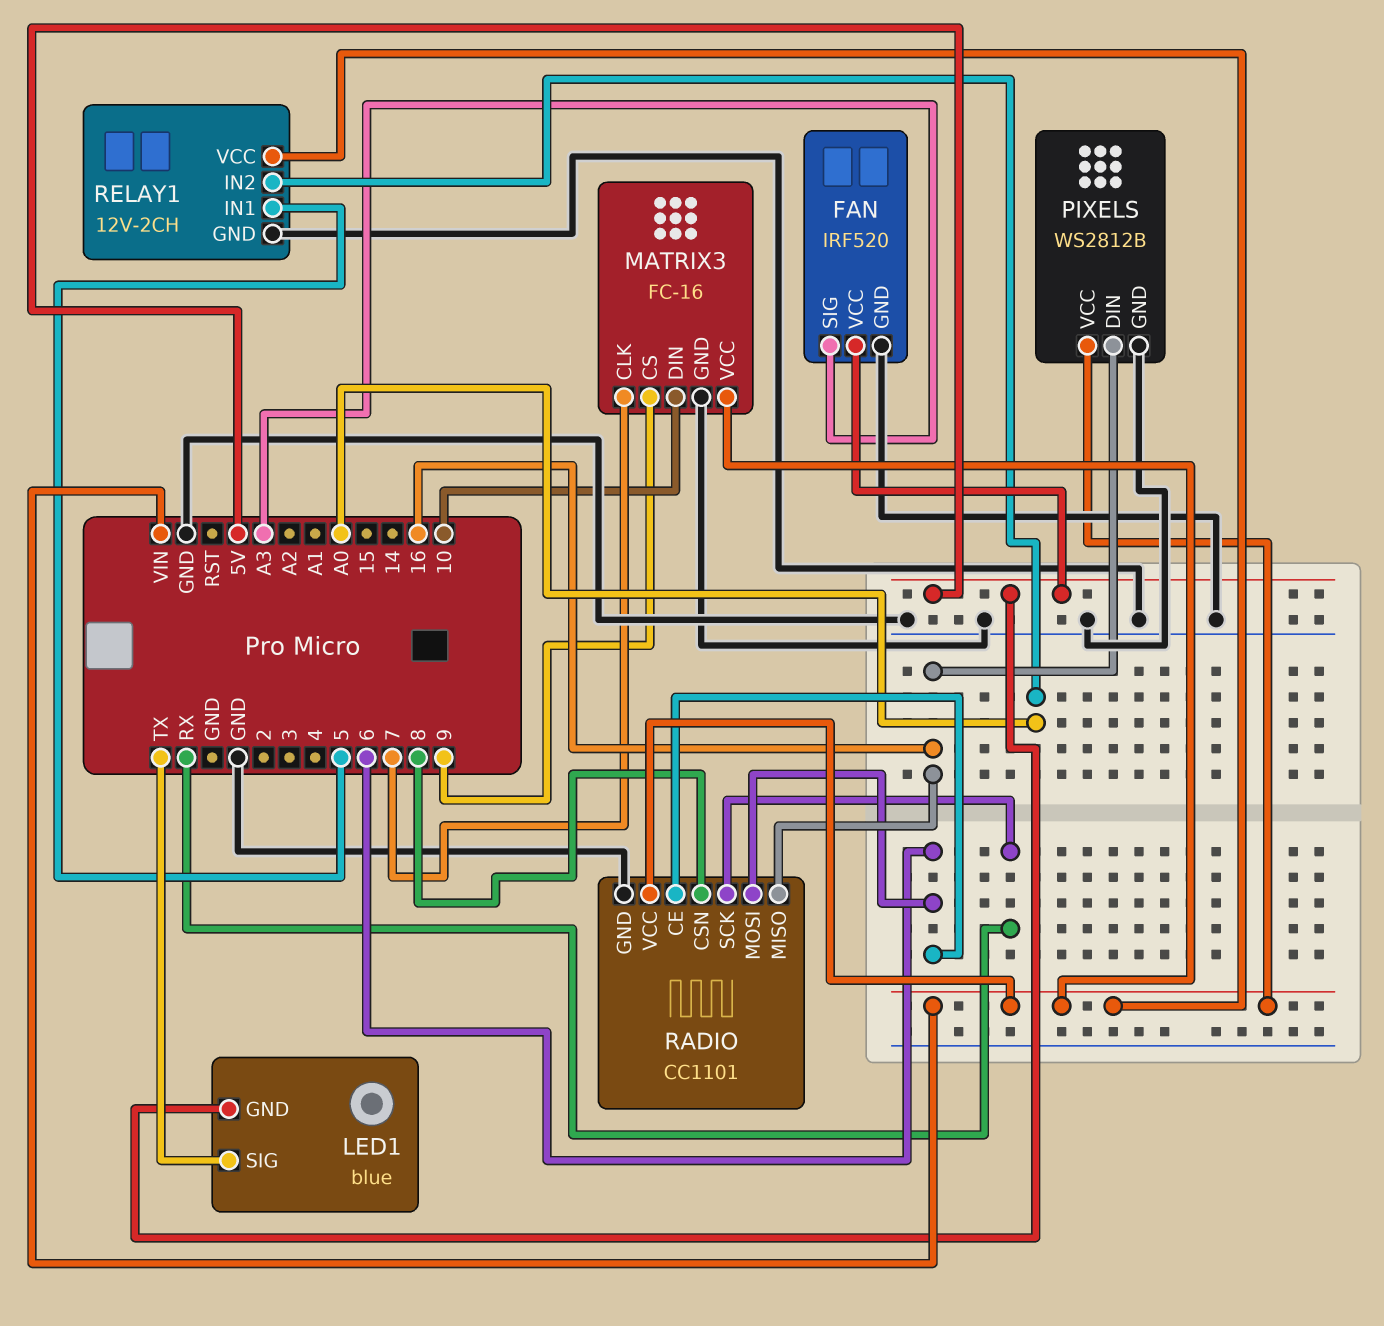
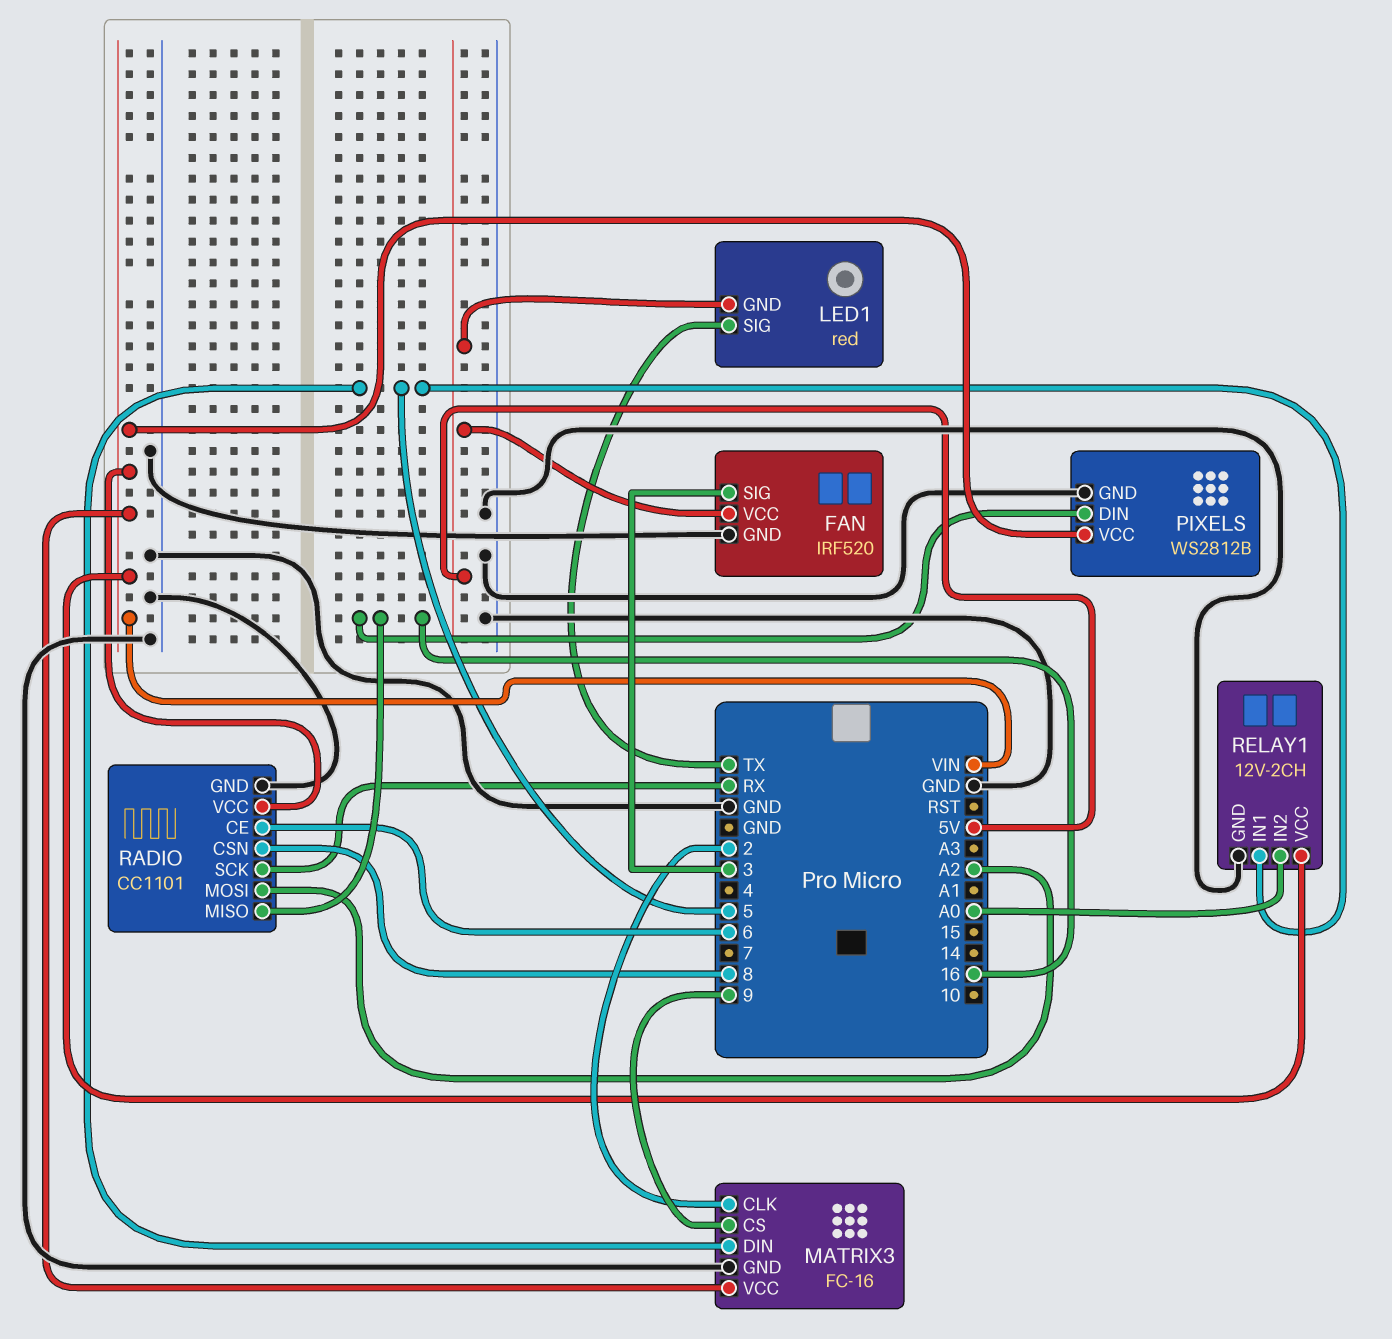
FAN pin SIG: A3 -> 3
LED1: blue -> red
MATRIX3 pin CLK: 7 -> 2
MATRIX3 pin DIN: 10 -> 5
RADIO pin MOSI: 6 -> A2

